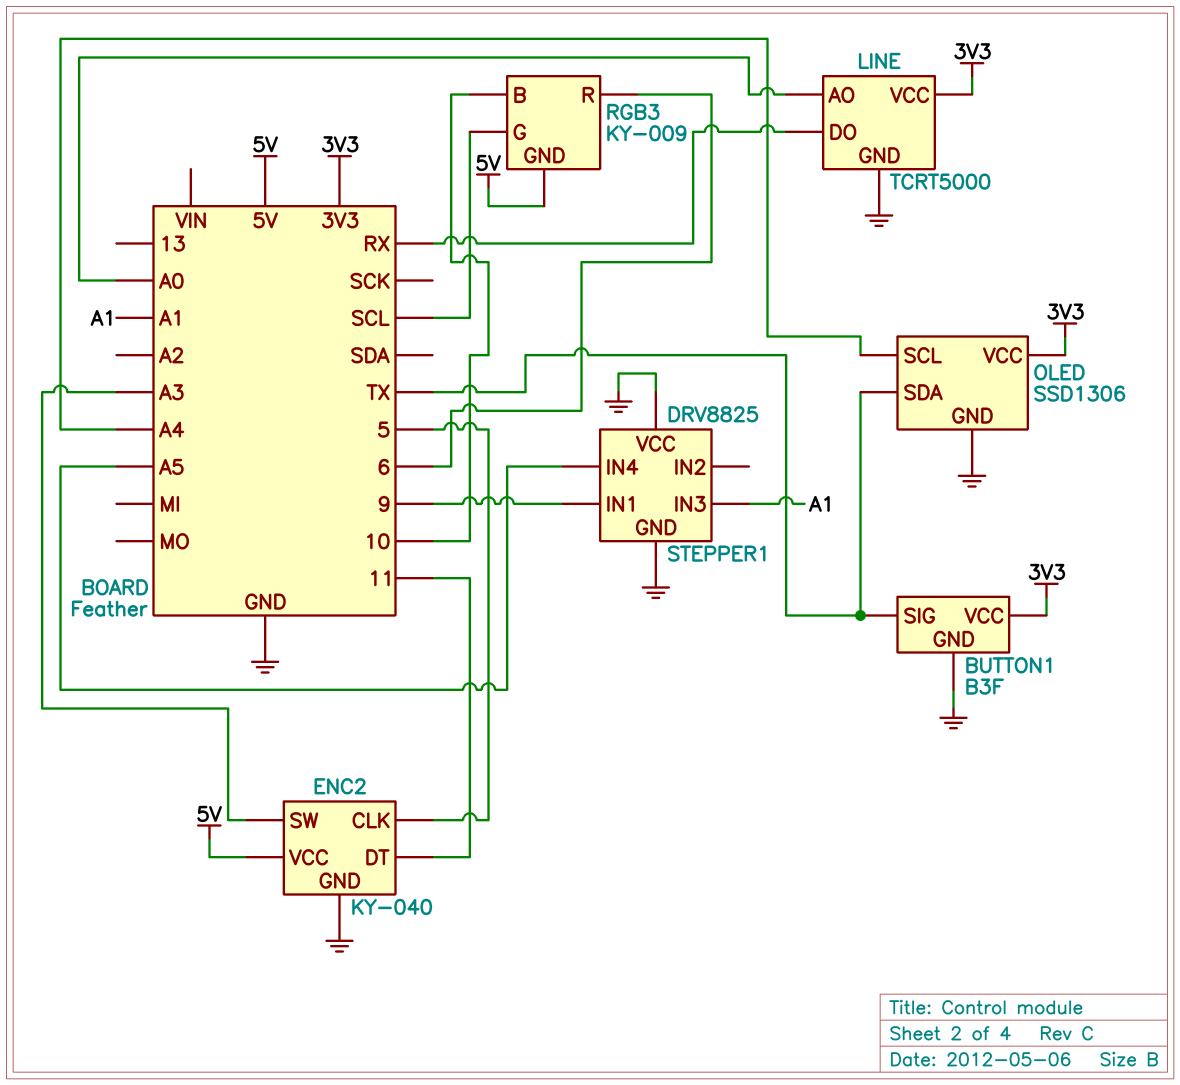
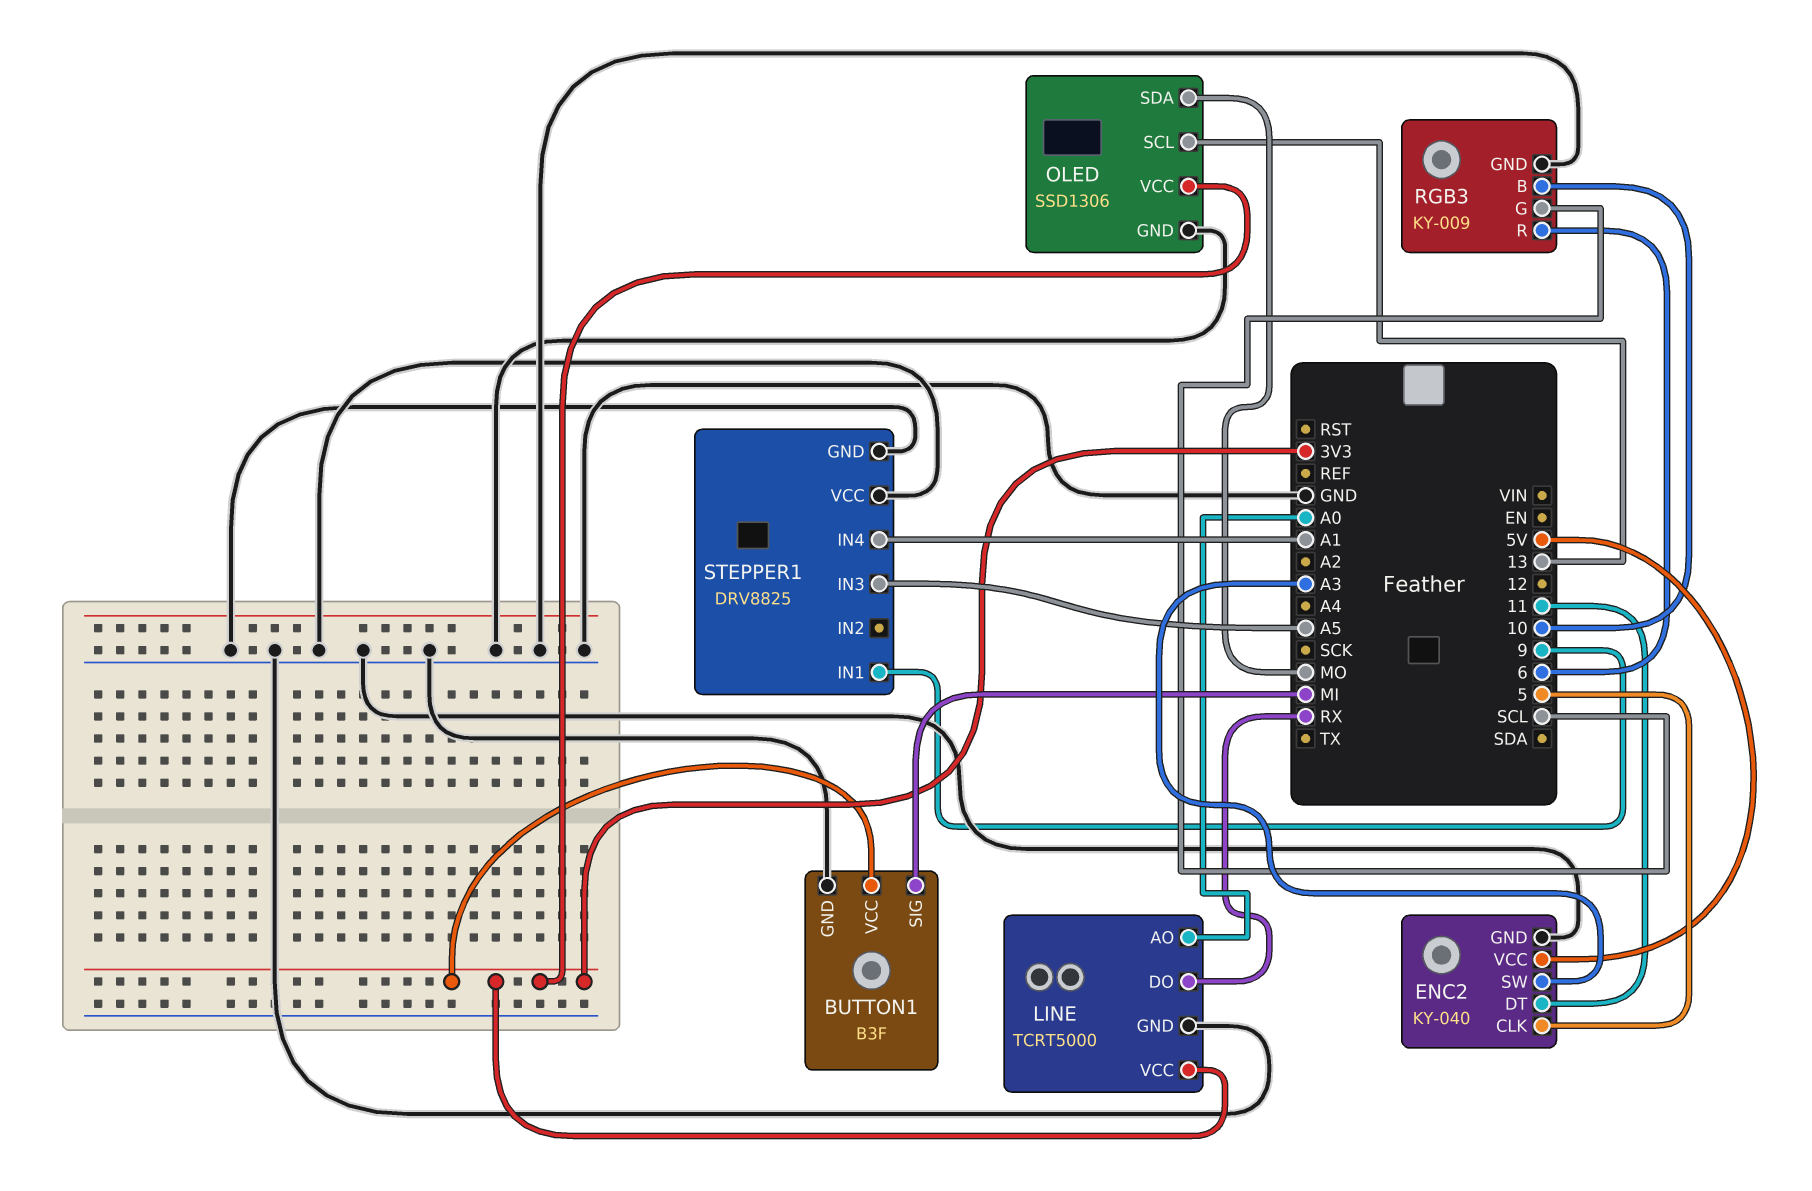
BUTTON1 pin SIG: TX -> MI
OLED pin SCL: A4 -> 13
OLED pin SDA: TX -> MO
RGB3 pin GND: 5V -> GND
STEPPER1 pin IN3: A1 -> A5
STEPPER1 pin IN4: A5 -> A1

